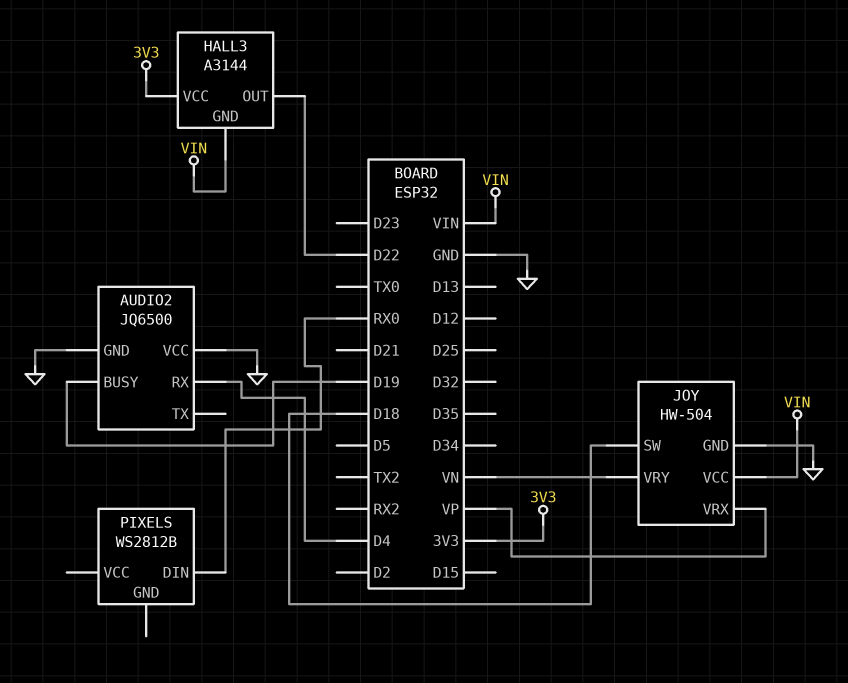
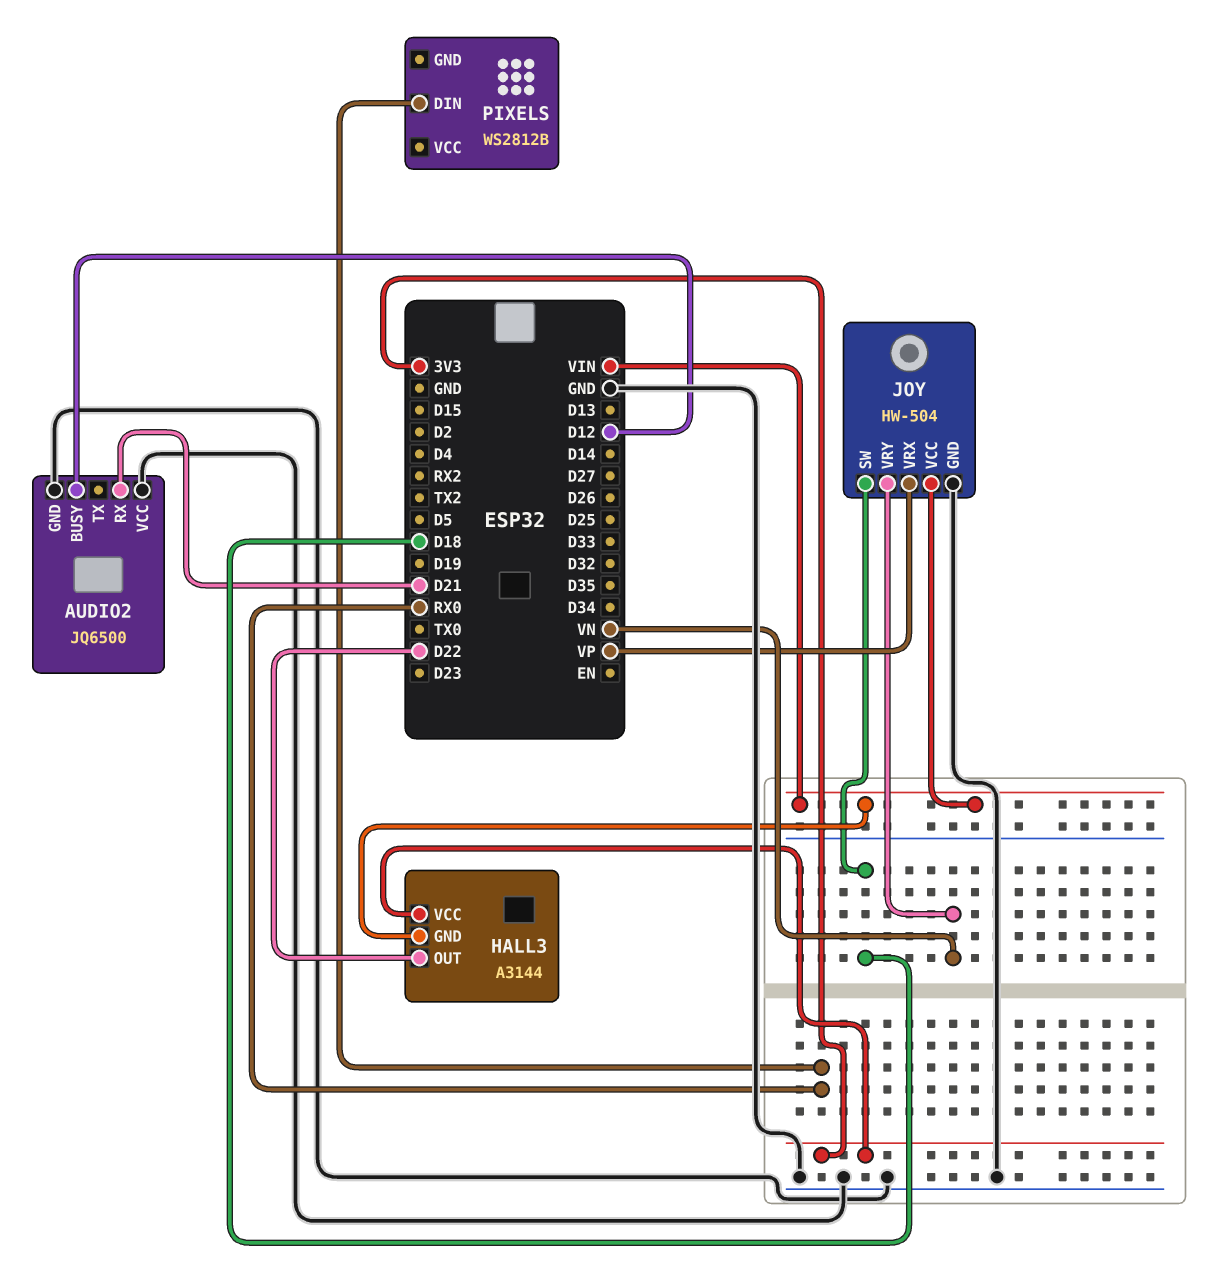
AUDIO2 pin BUSY: D19 -> D12
AUDIO2 pin RX: D4 -> D21

